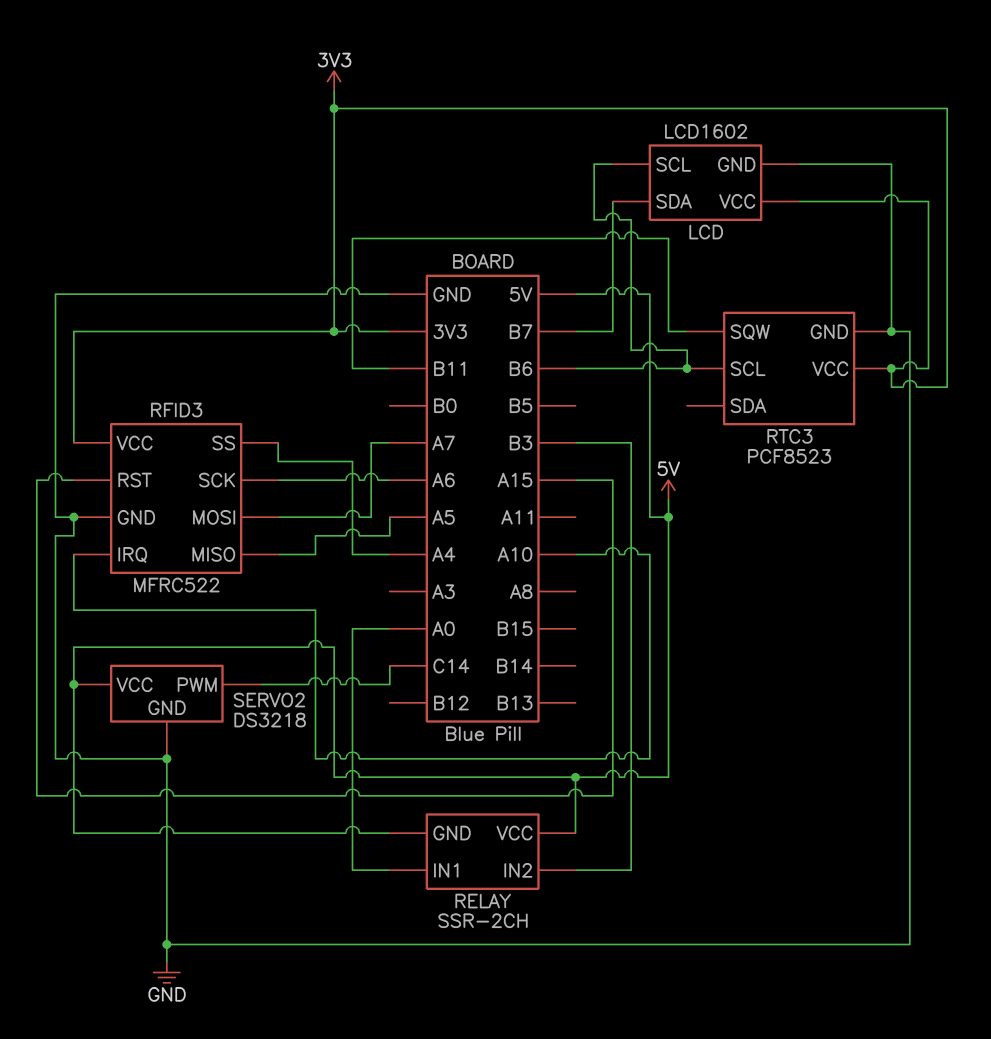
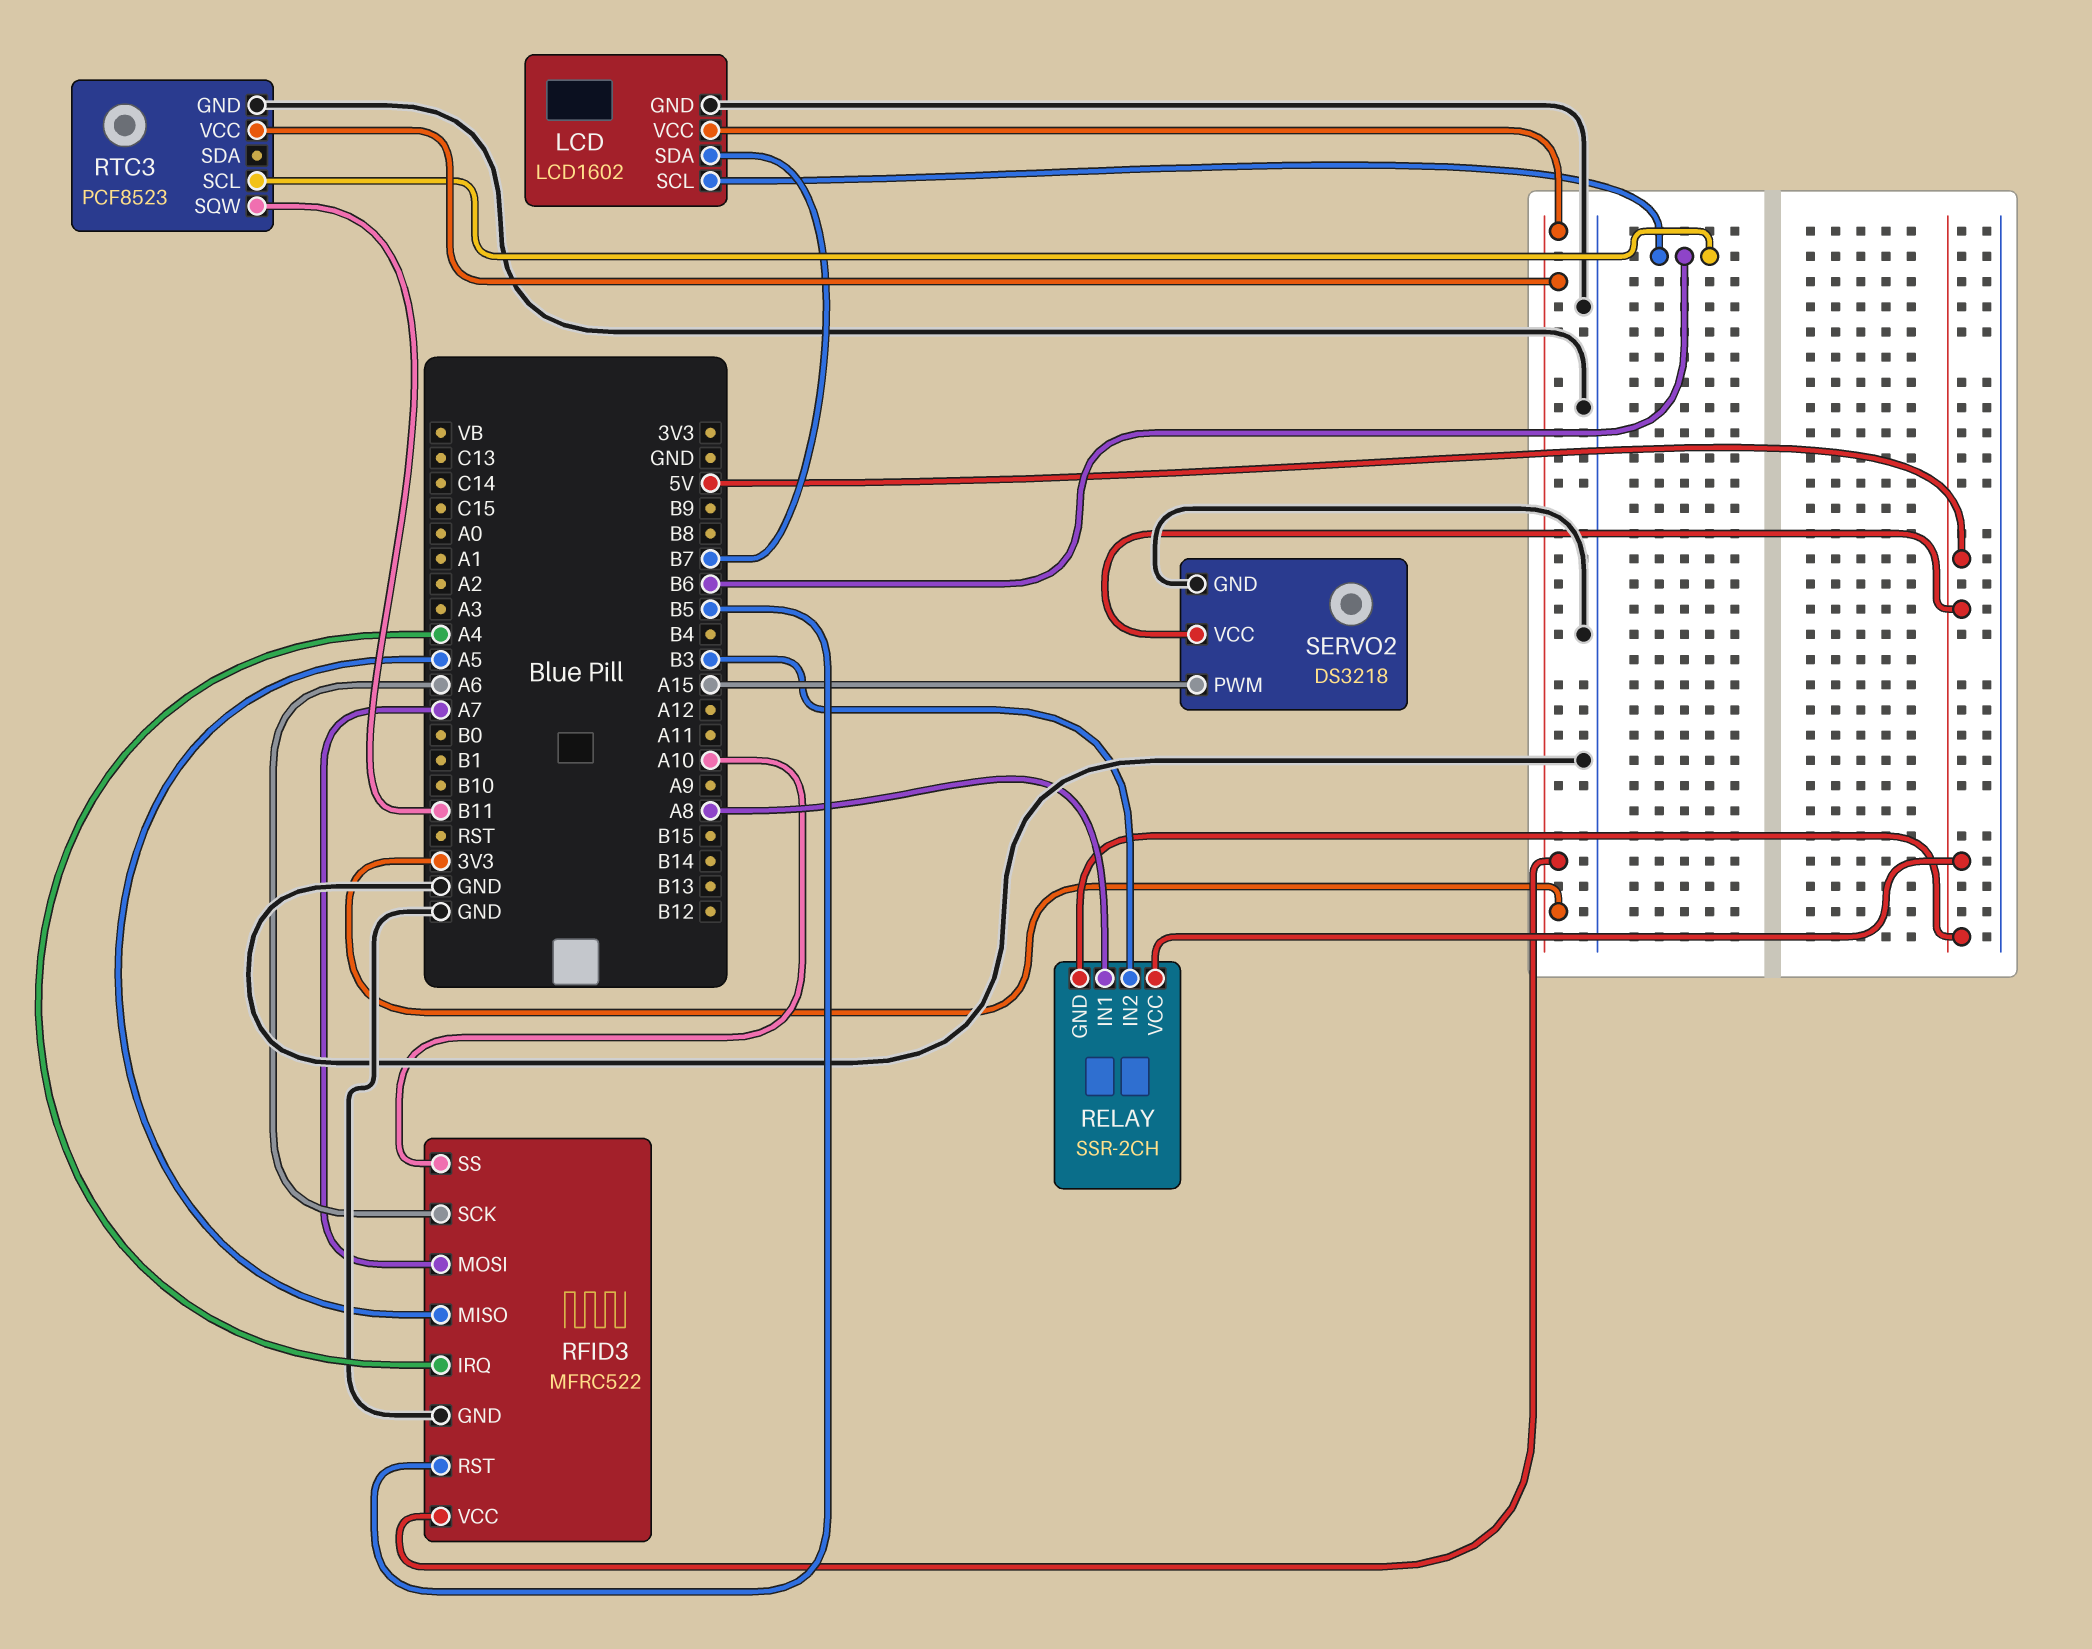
RELAY pin IN1: A0 -> A8
RFID3 pin IRQ: A10 -> A4
RFID3 pin RST: A15 -> B5
RFID3 pin SS: A4 -> A10
SERVO2 pin PWM: C14 -> A15

